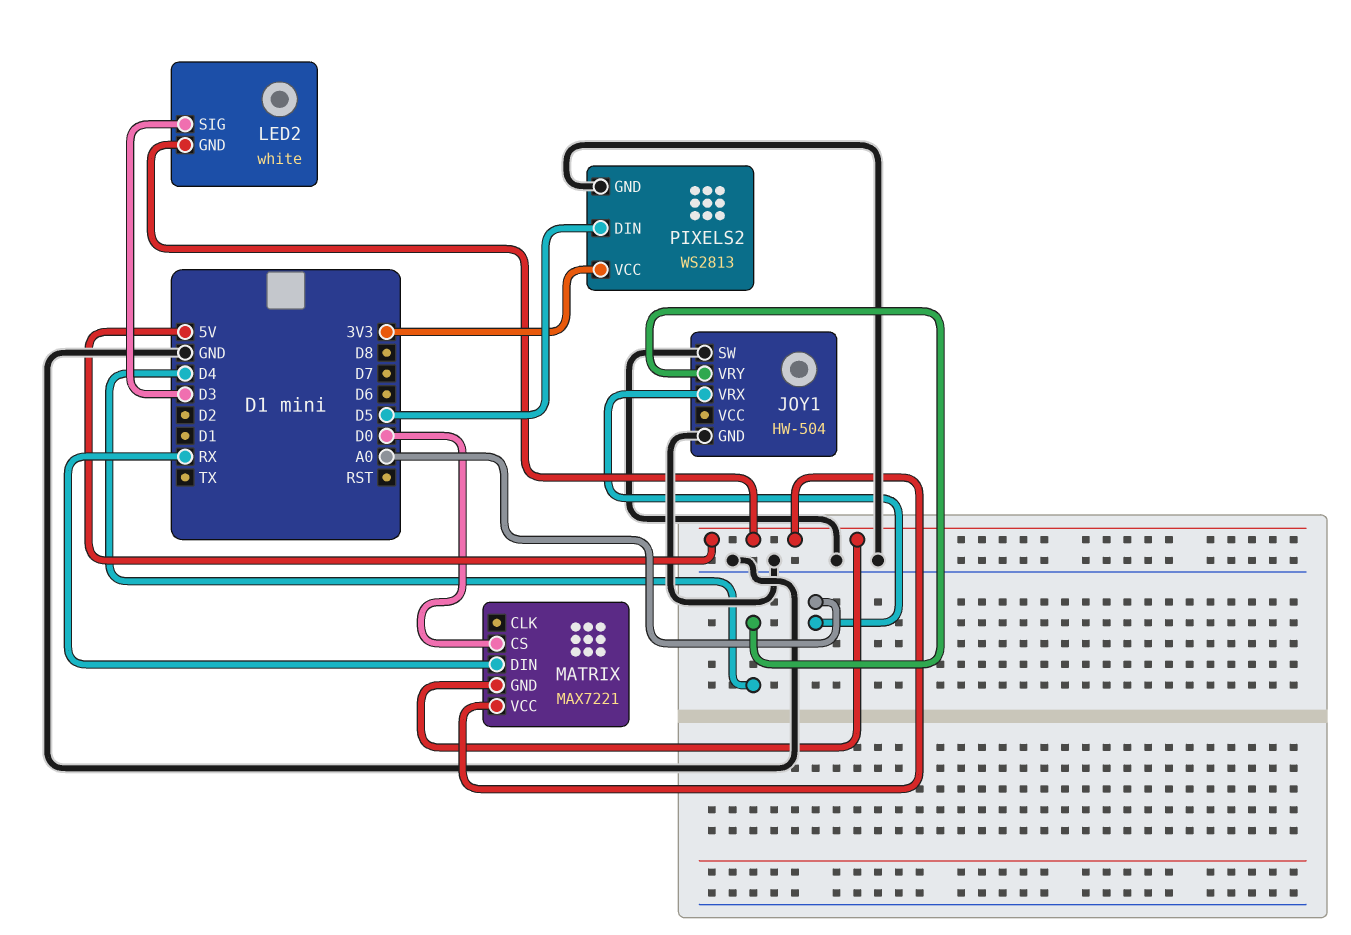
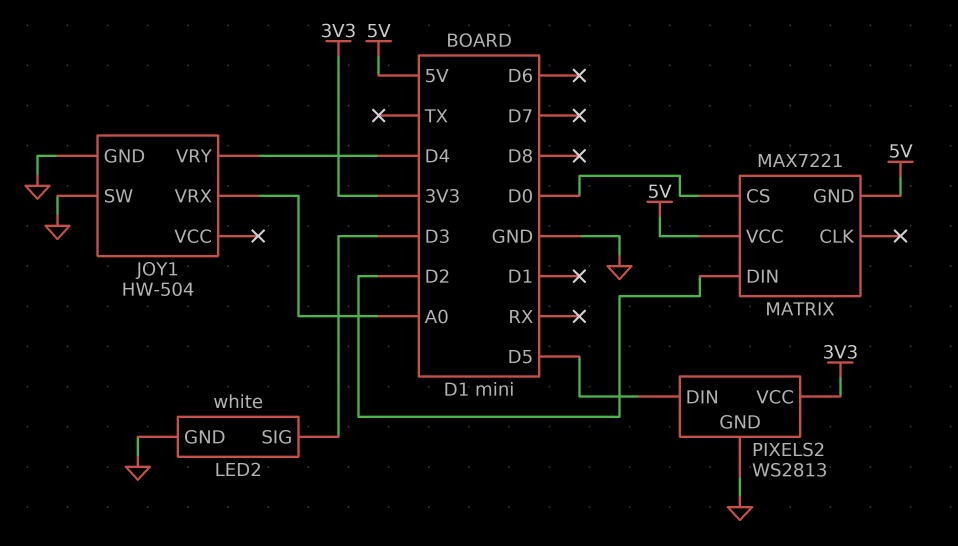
LED2 pin GND: 5V -> GND
MATRIX pin DIN: RX -> D2

